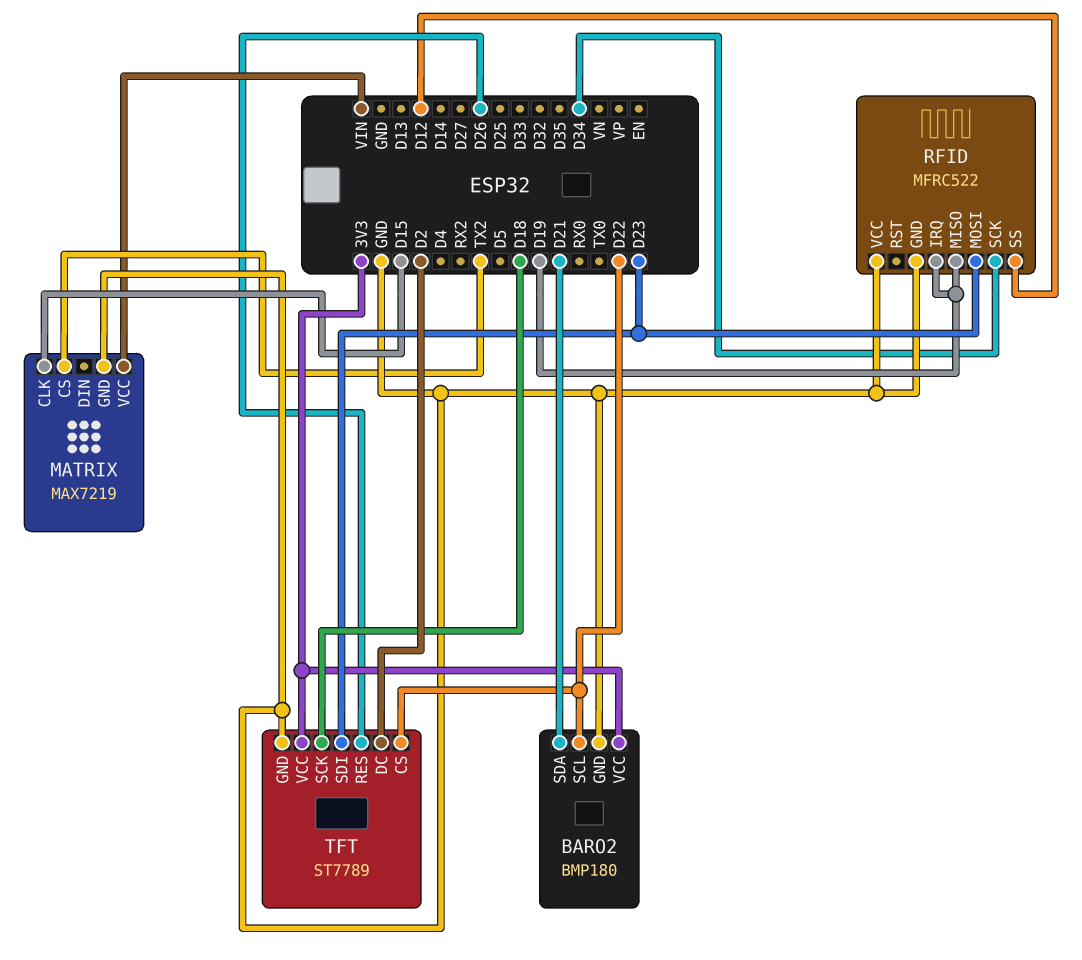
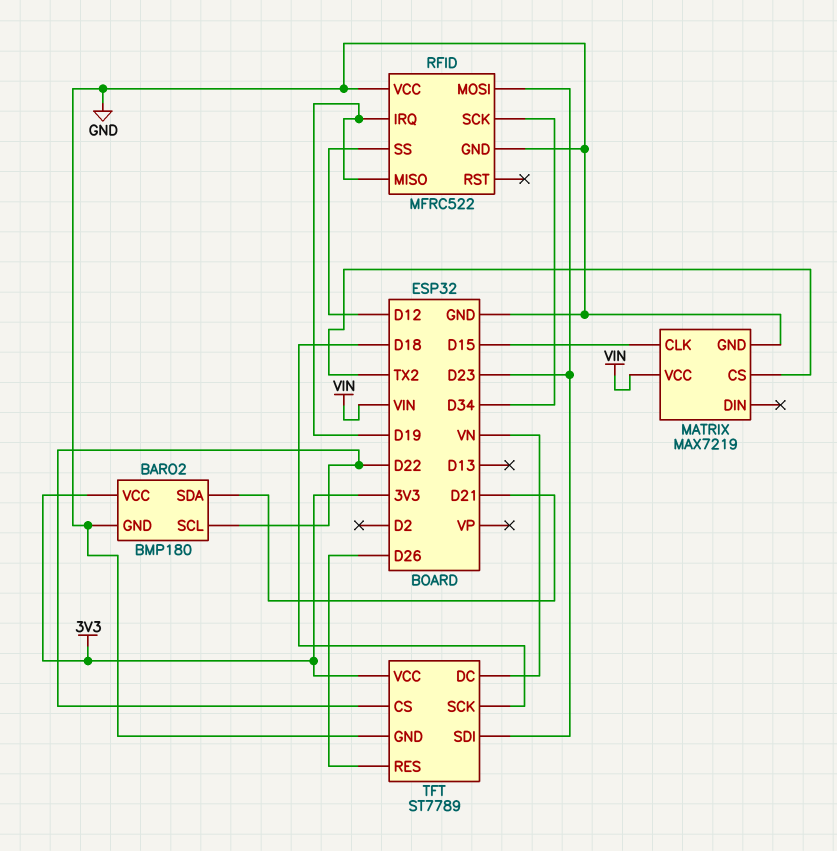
TFT pin DC: D2 -> VN

